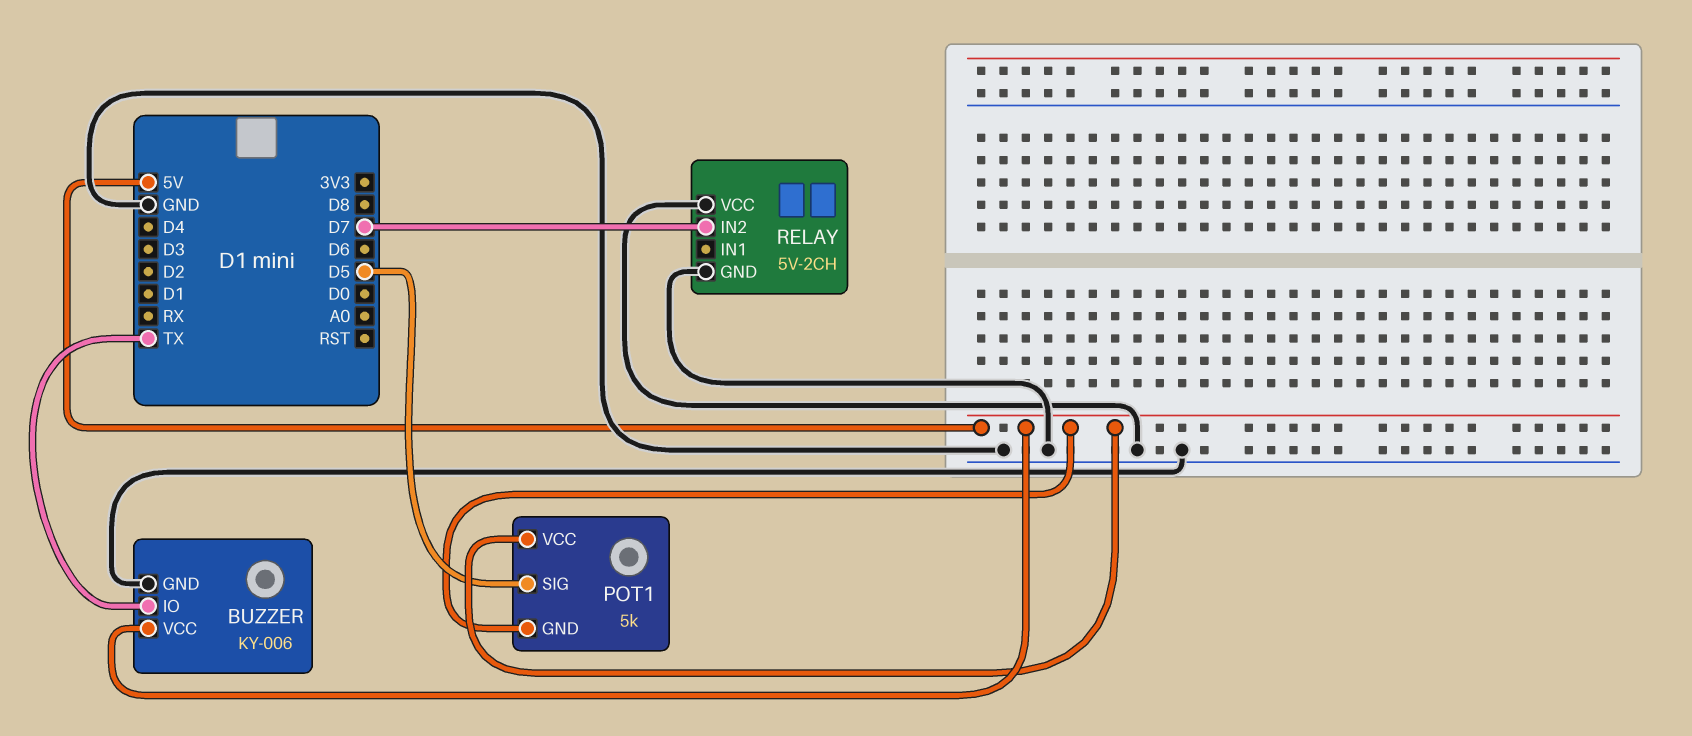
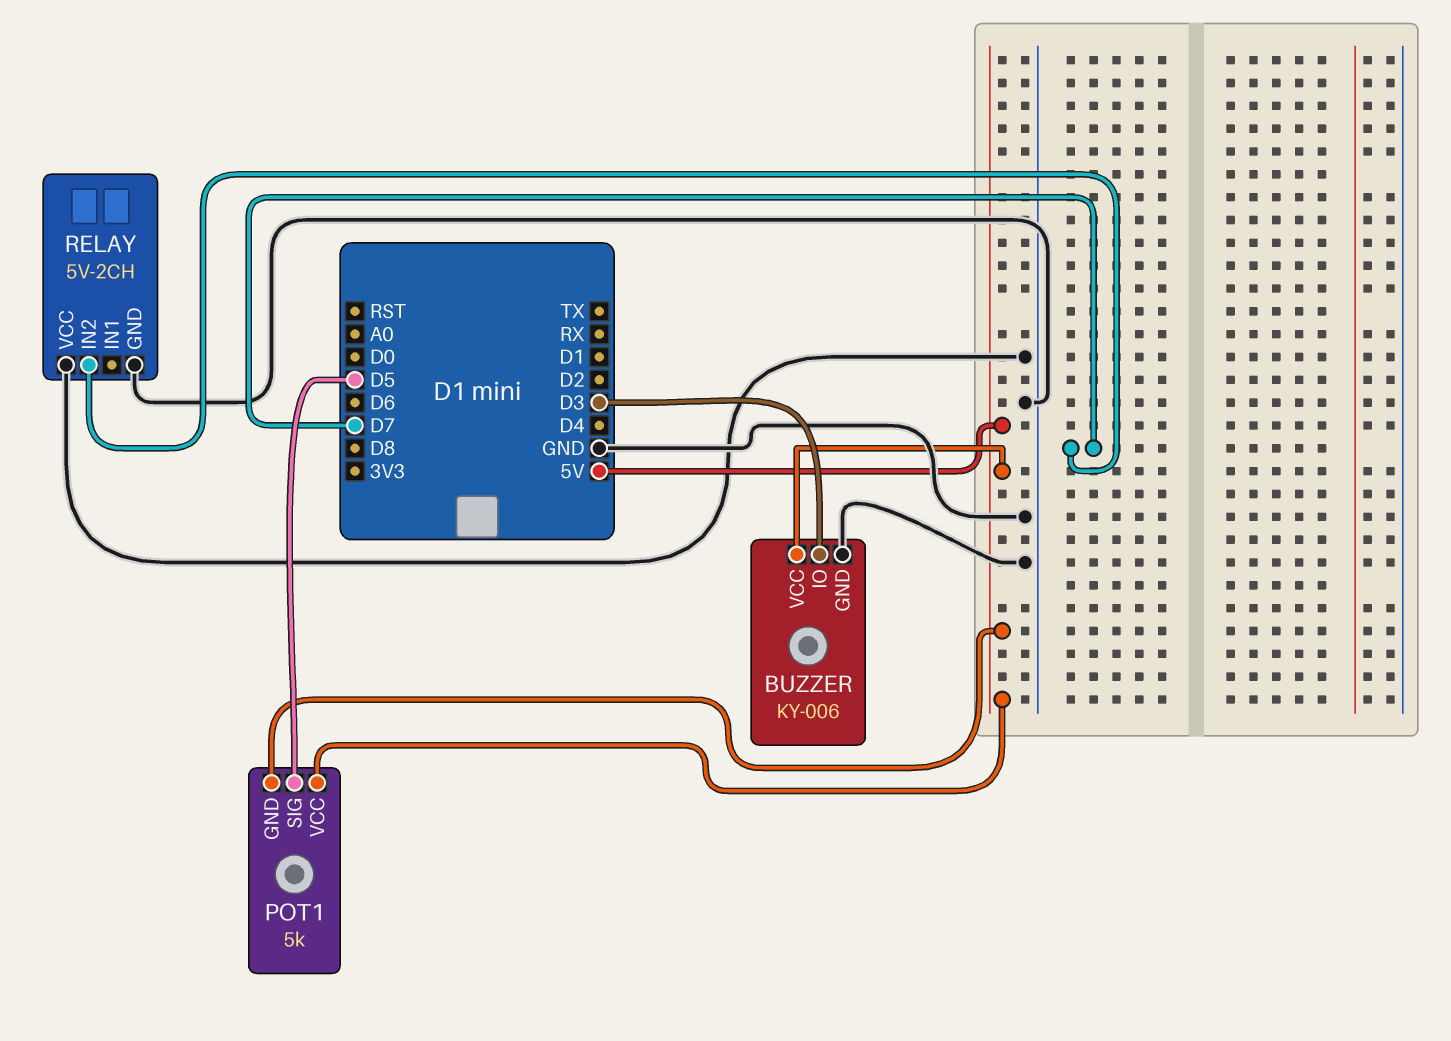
BUZZER pin IO: TX -> D3

